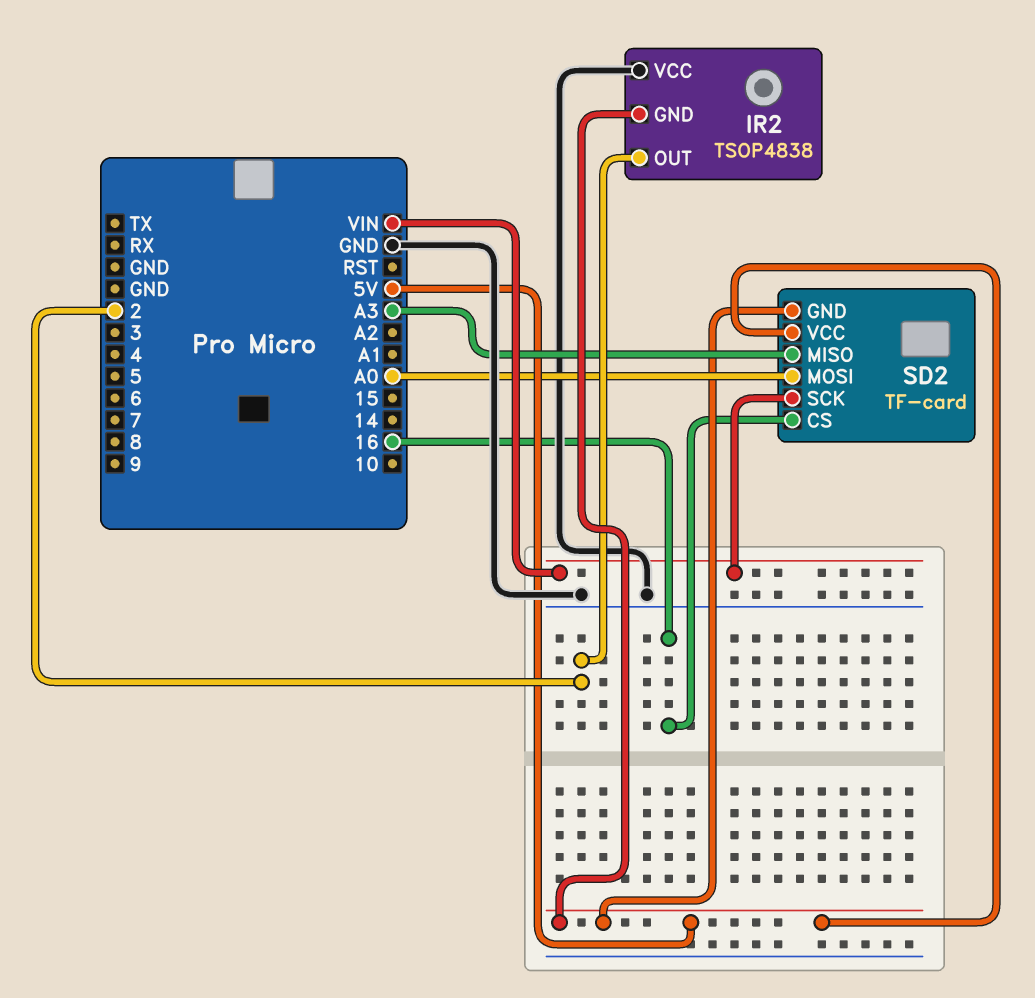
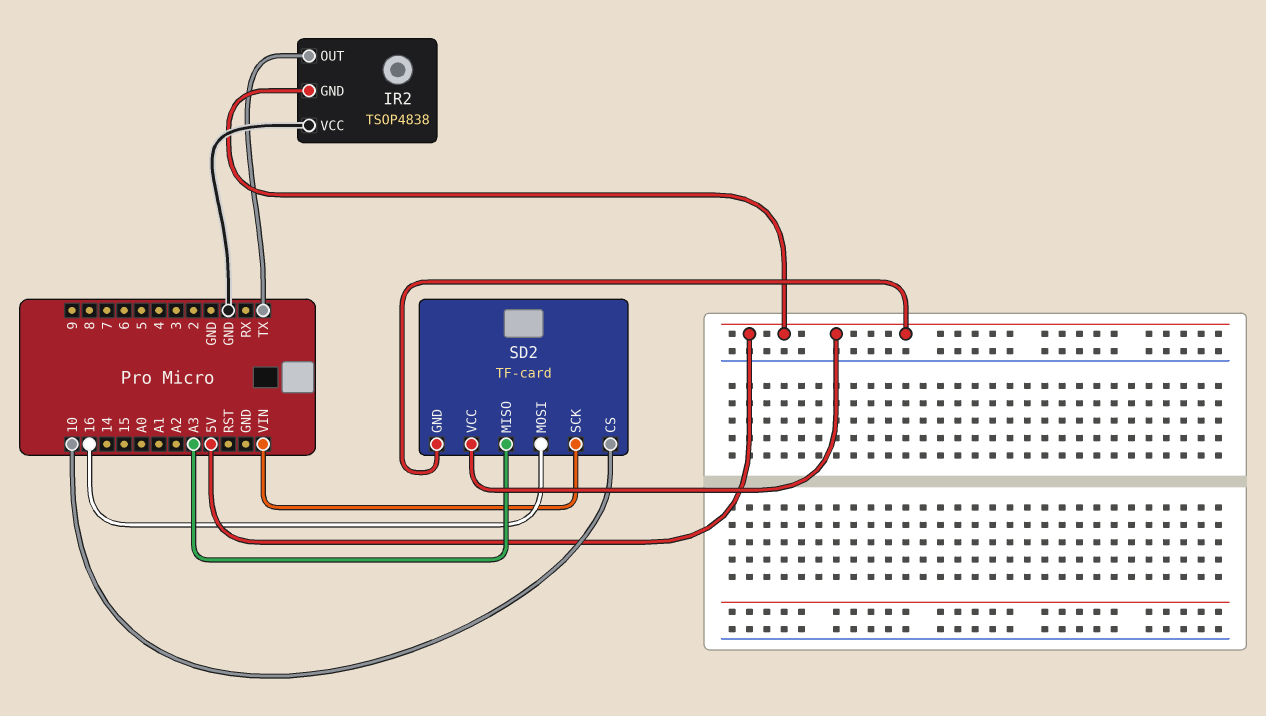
IR2 pin OUT: 2 -> TX
SD2 pin CS: 16 -> 10
SD2 pin MOSI: A0 -> 16

